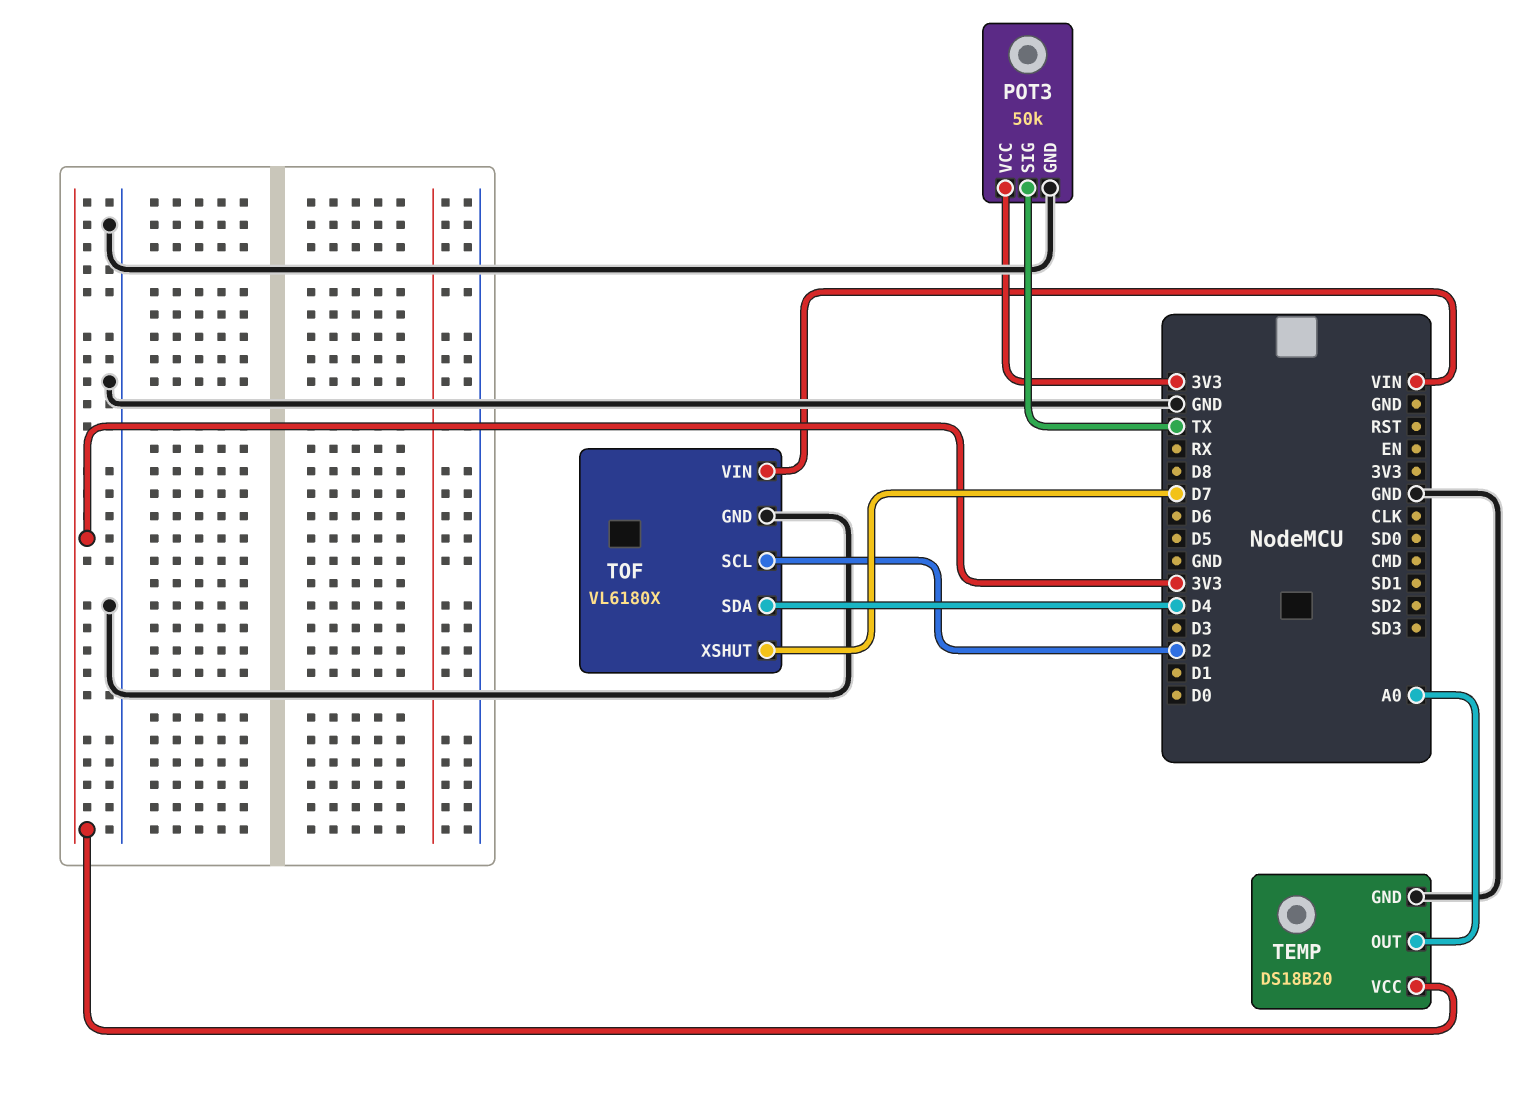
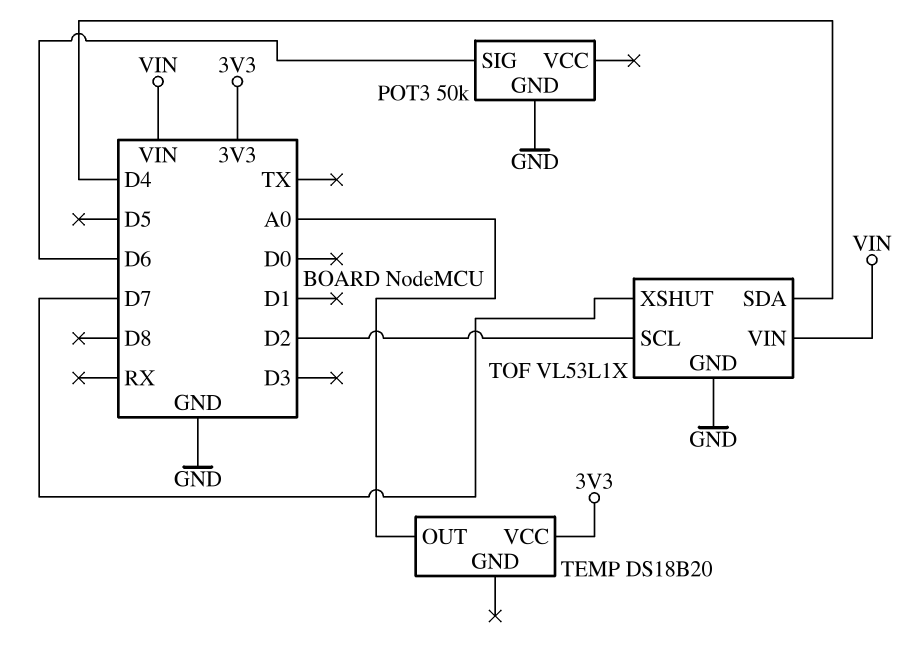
POT3 pin SIG: TX -> D6
POT3 pin VCC: 3V3 -> none
TEMP pin GND: GND -> none
TOF: VL6180X -> VL53L1X

